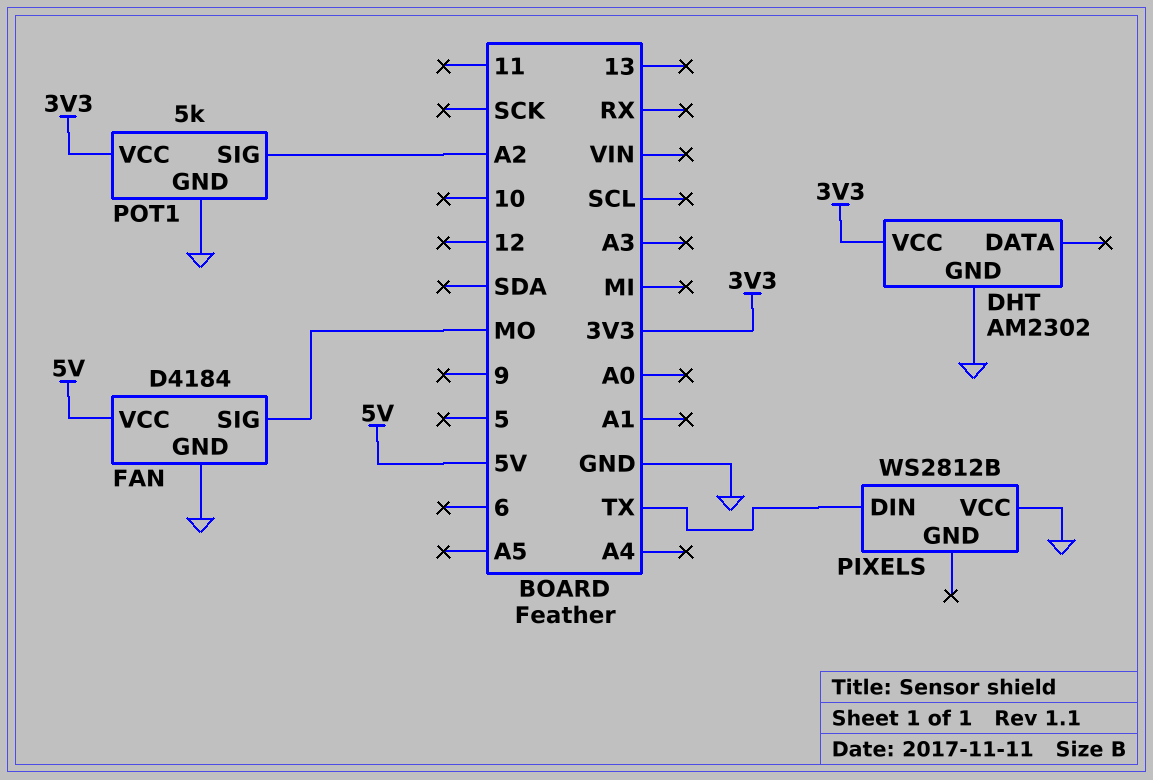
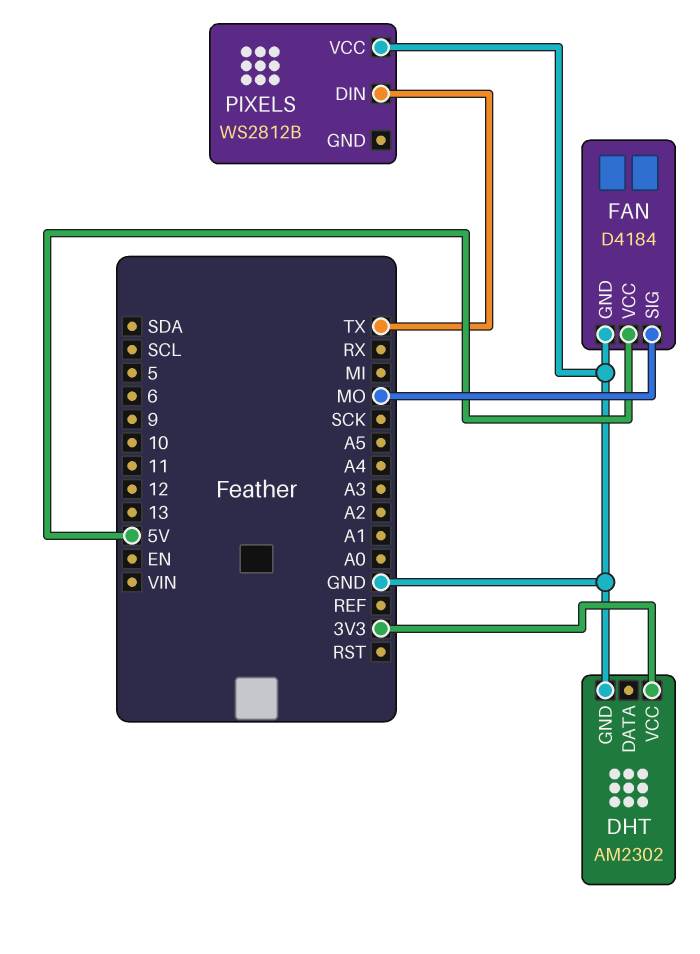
POT1: 5k -> none
POT1 pin GND: GND -> none
POT1 pin SIG: A2 -> none
POT1 pin VCC: 3V3 -> none

